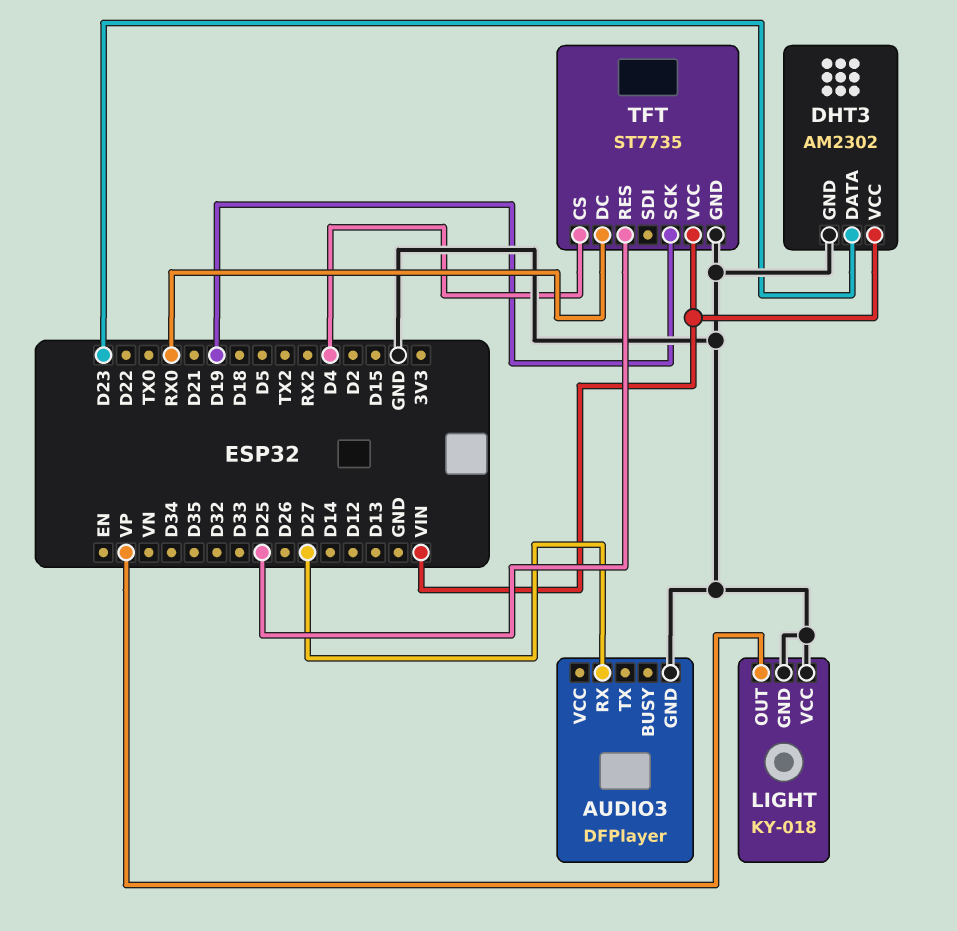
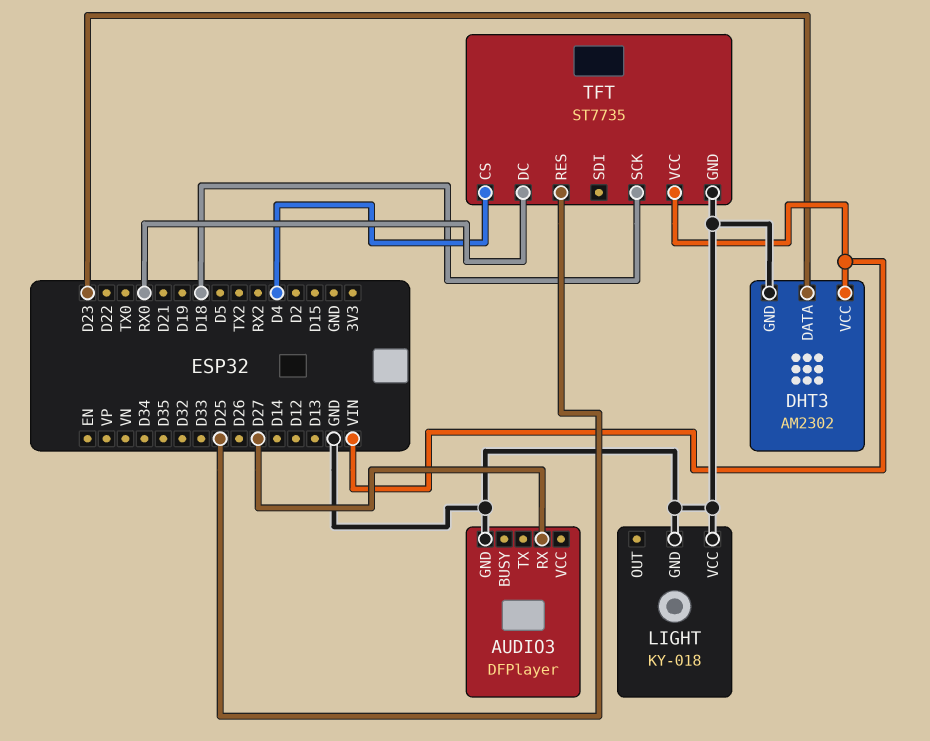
LIGHT pin OUT: VP -> none
TFT pin SCK: D19 -> D18

